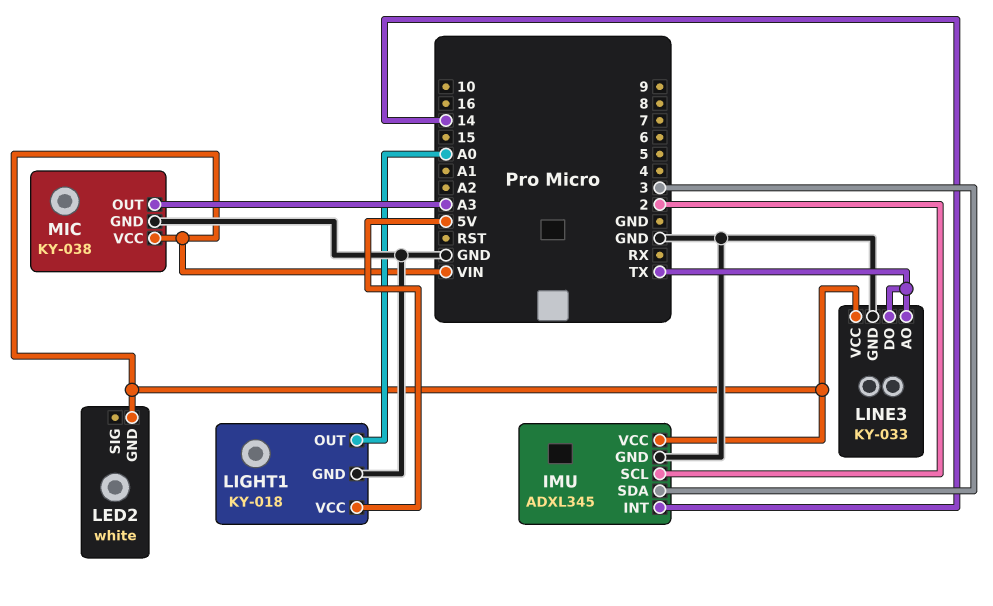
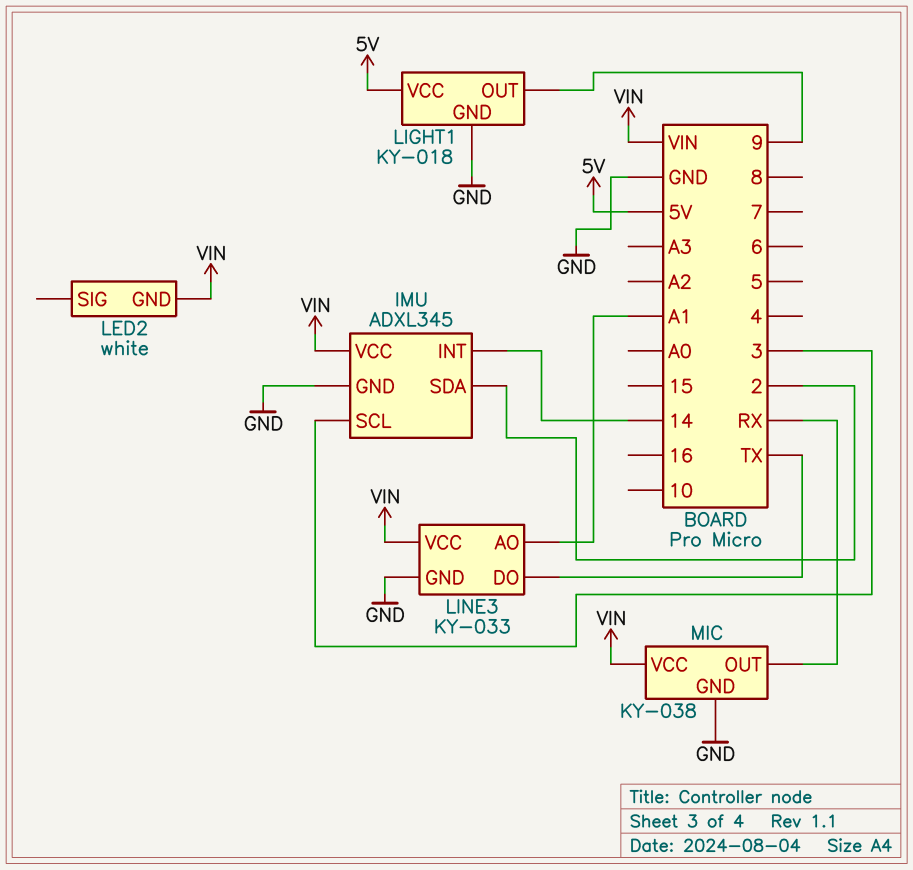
IMU pin SCL: 2 -> 3
IMU pin SDA: 3 -> 2
LIGHT1 pin OUT: A0 -> 9
LINE3 pin AO: TX -> A1
MIC pin OUT: A3 -> RX

